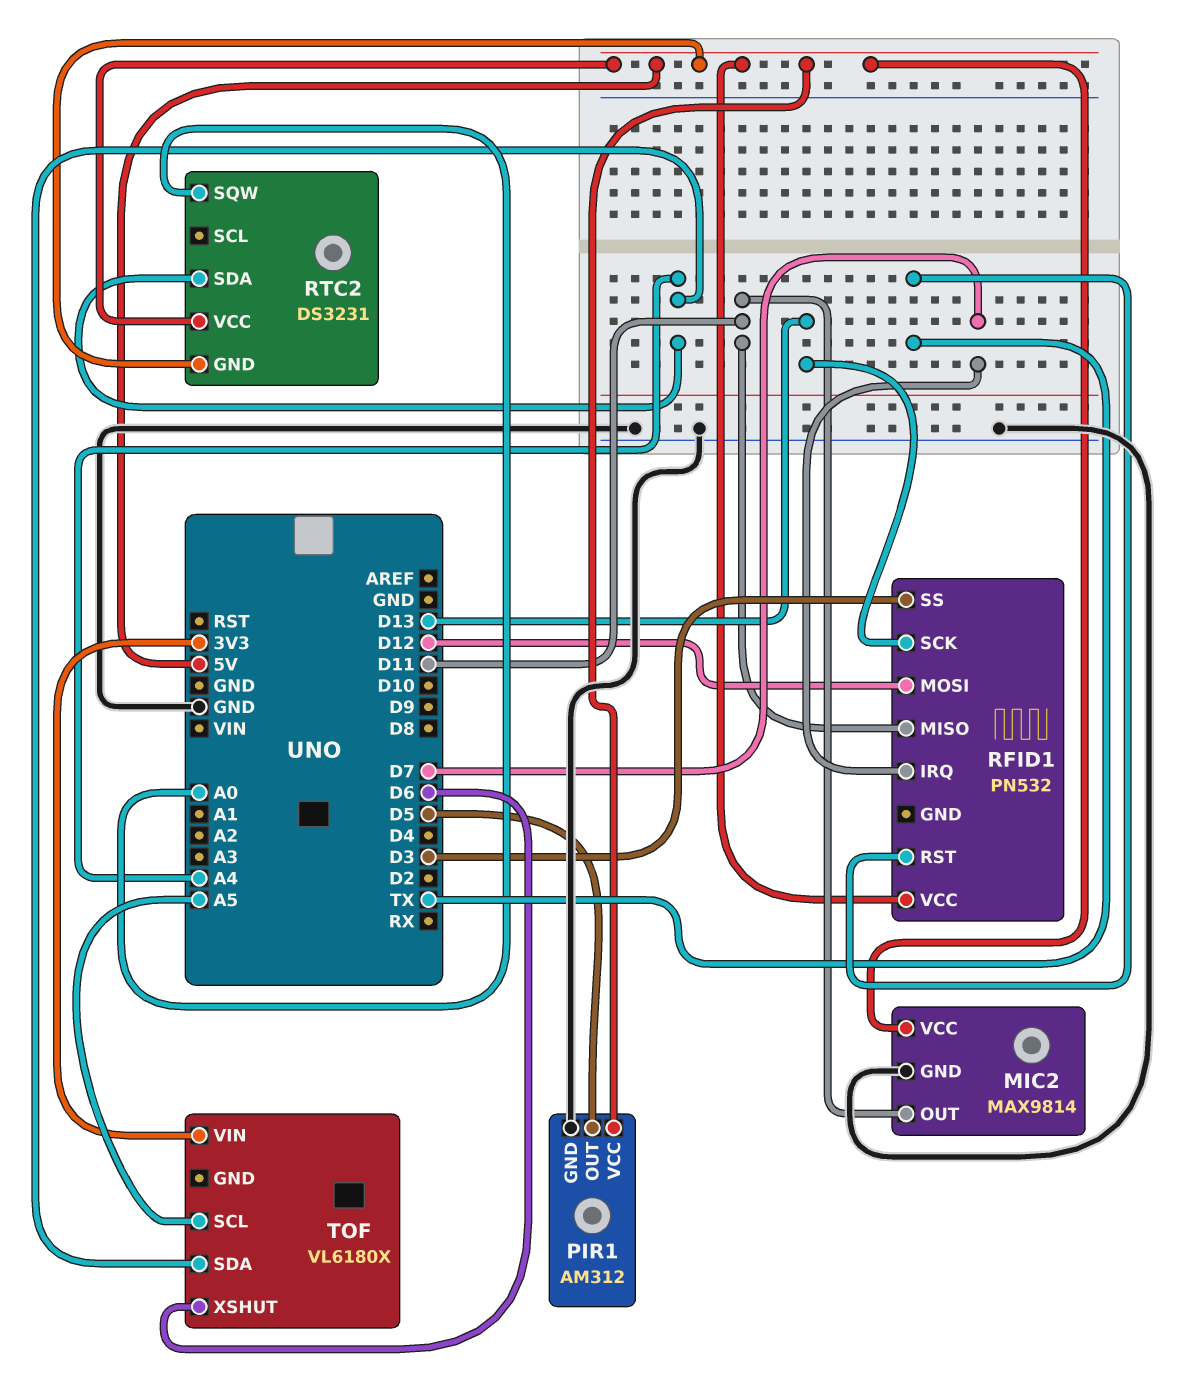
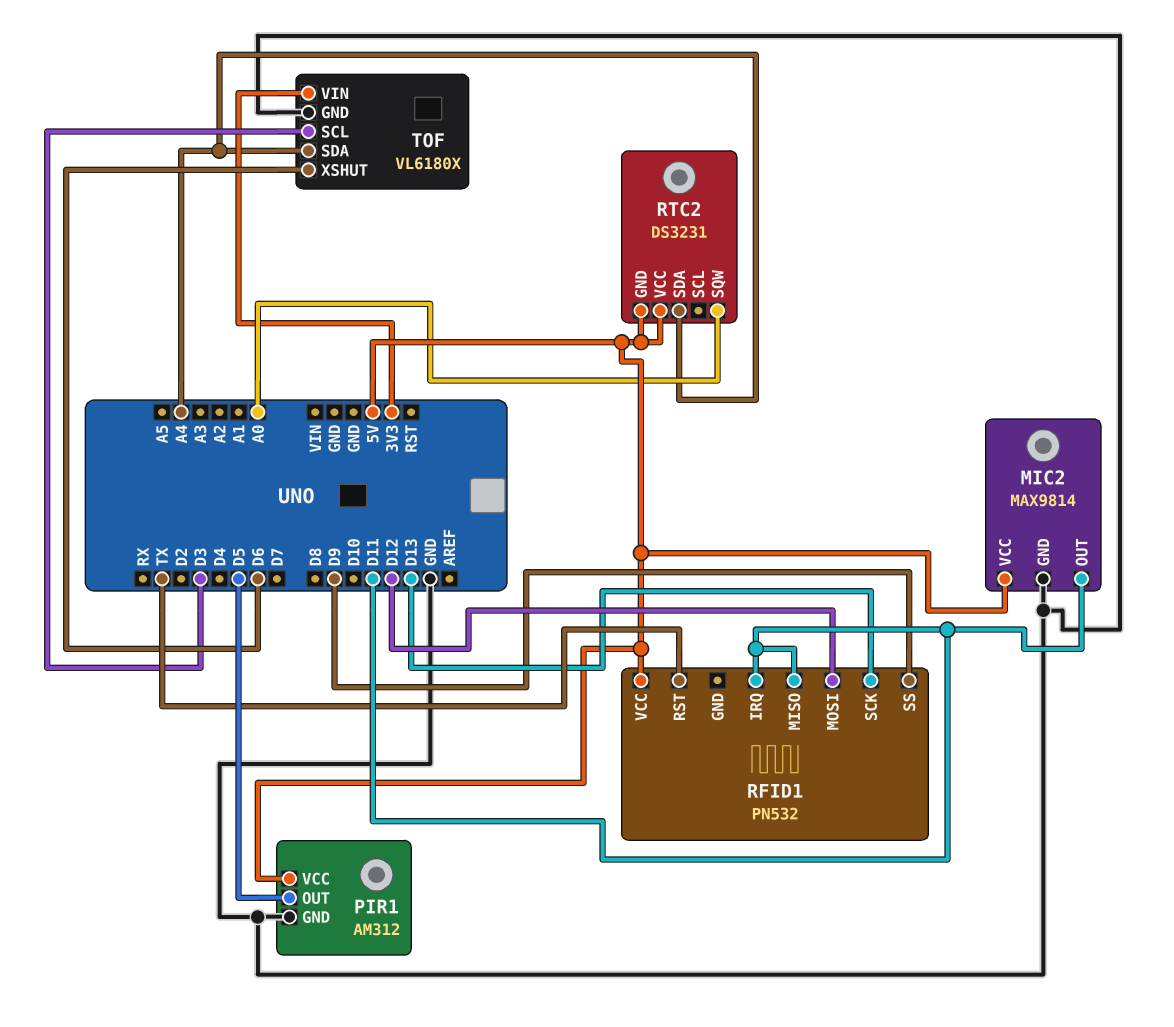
RFID1 pin IRQ: D7 -> D11
RFID1 pin SS: D3 -> D9
TOF pin GND: none -> GND
TOF pin SCL: A5 -> D3

